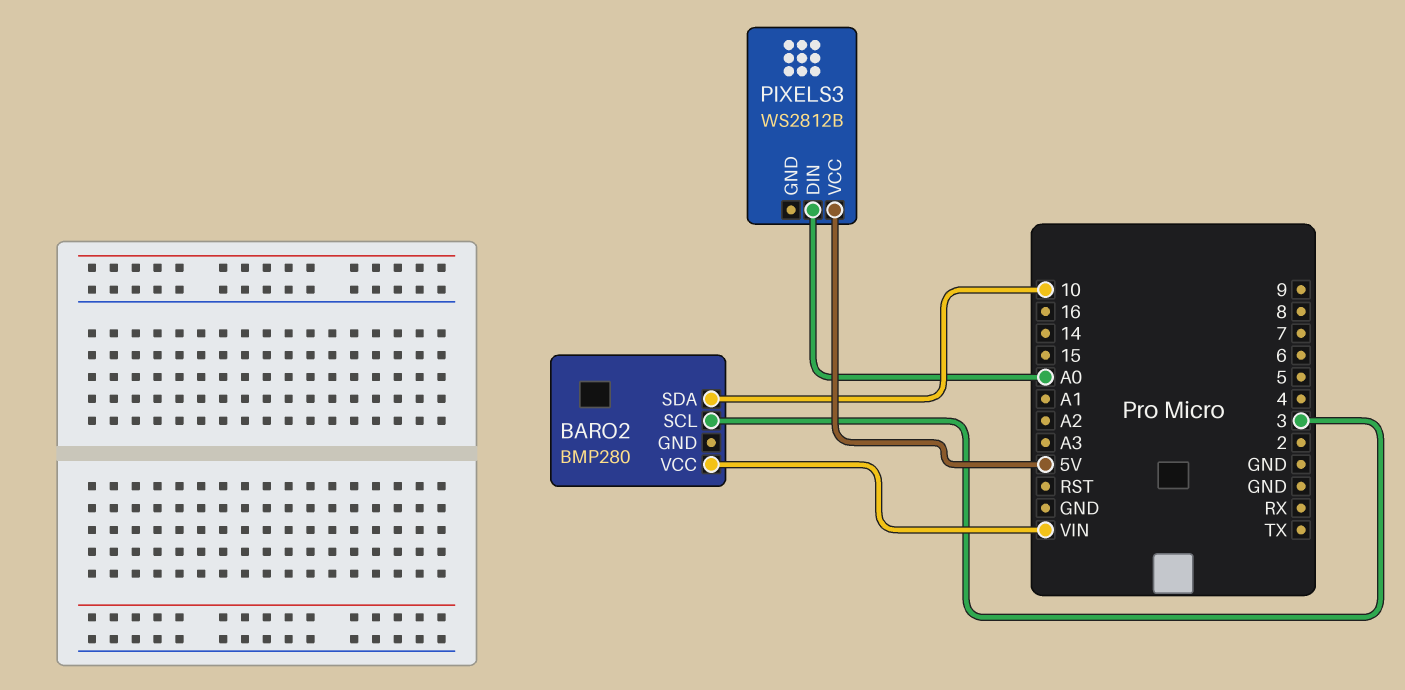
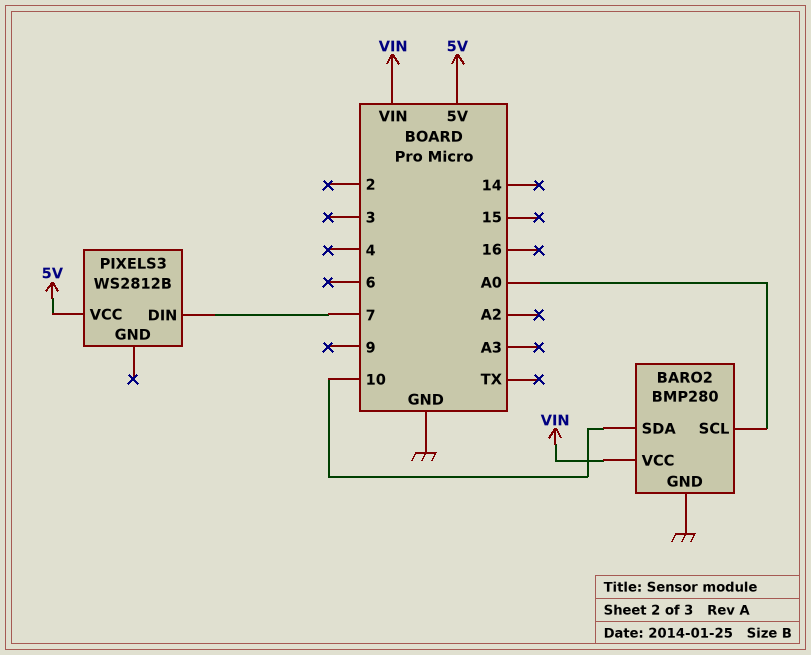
BARO2 pin GND: none -> GND
BARO2 pin SCL: 3 -> A0
PIXELS3 pin DIN: A0 -> 7

